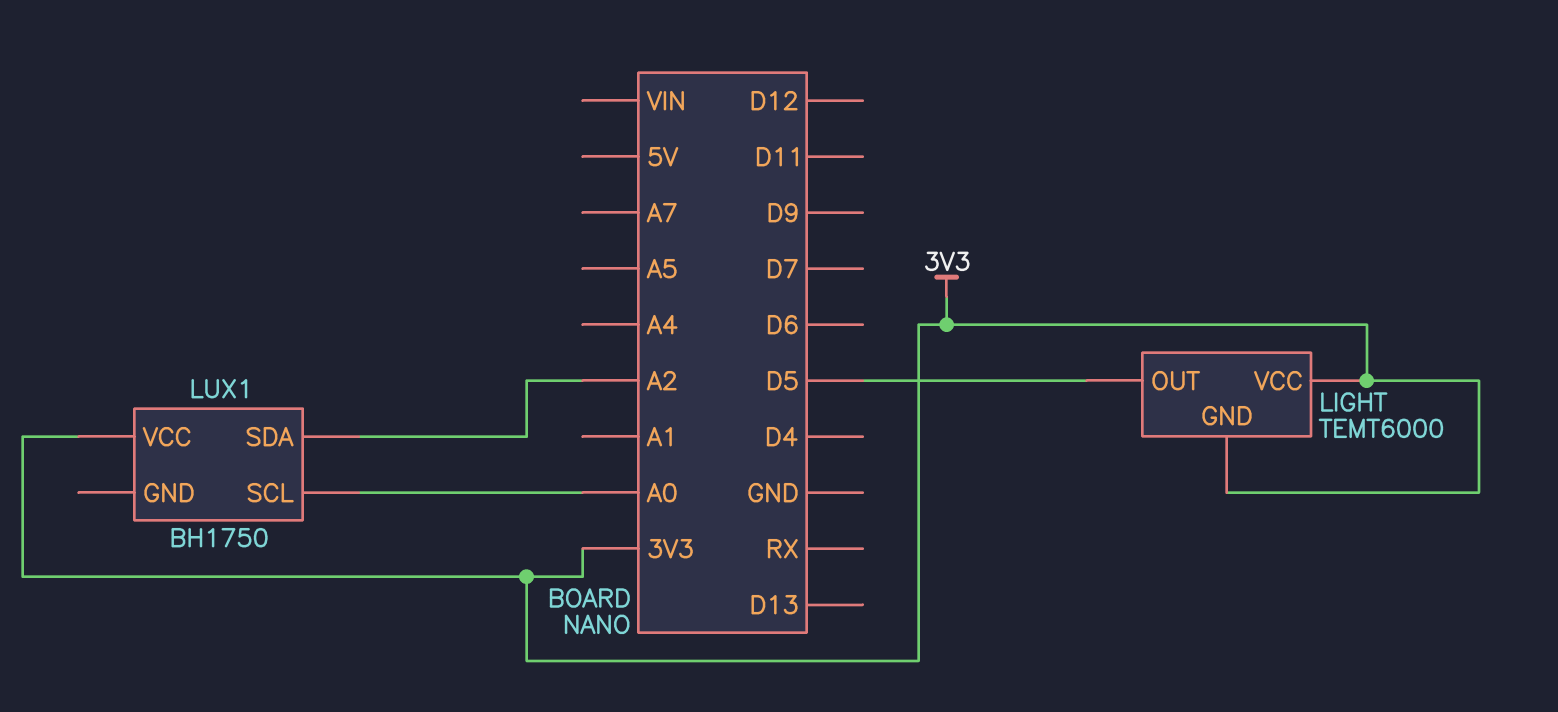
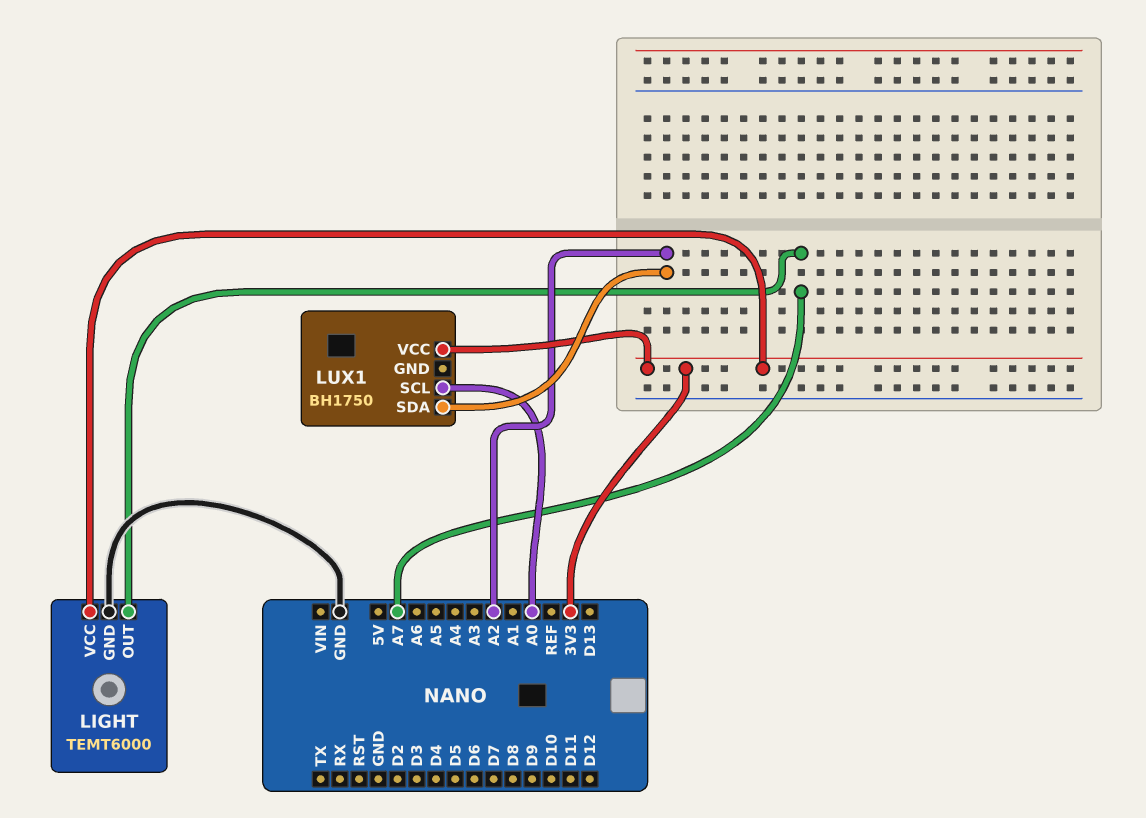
LIGHT pin GND: 3V3 -> GND
LIGHT pin OUT: D5 -> A7

